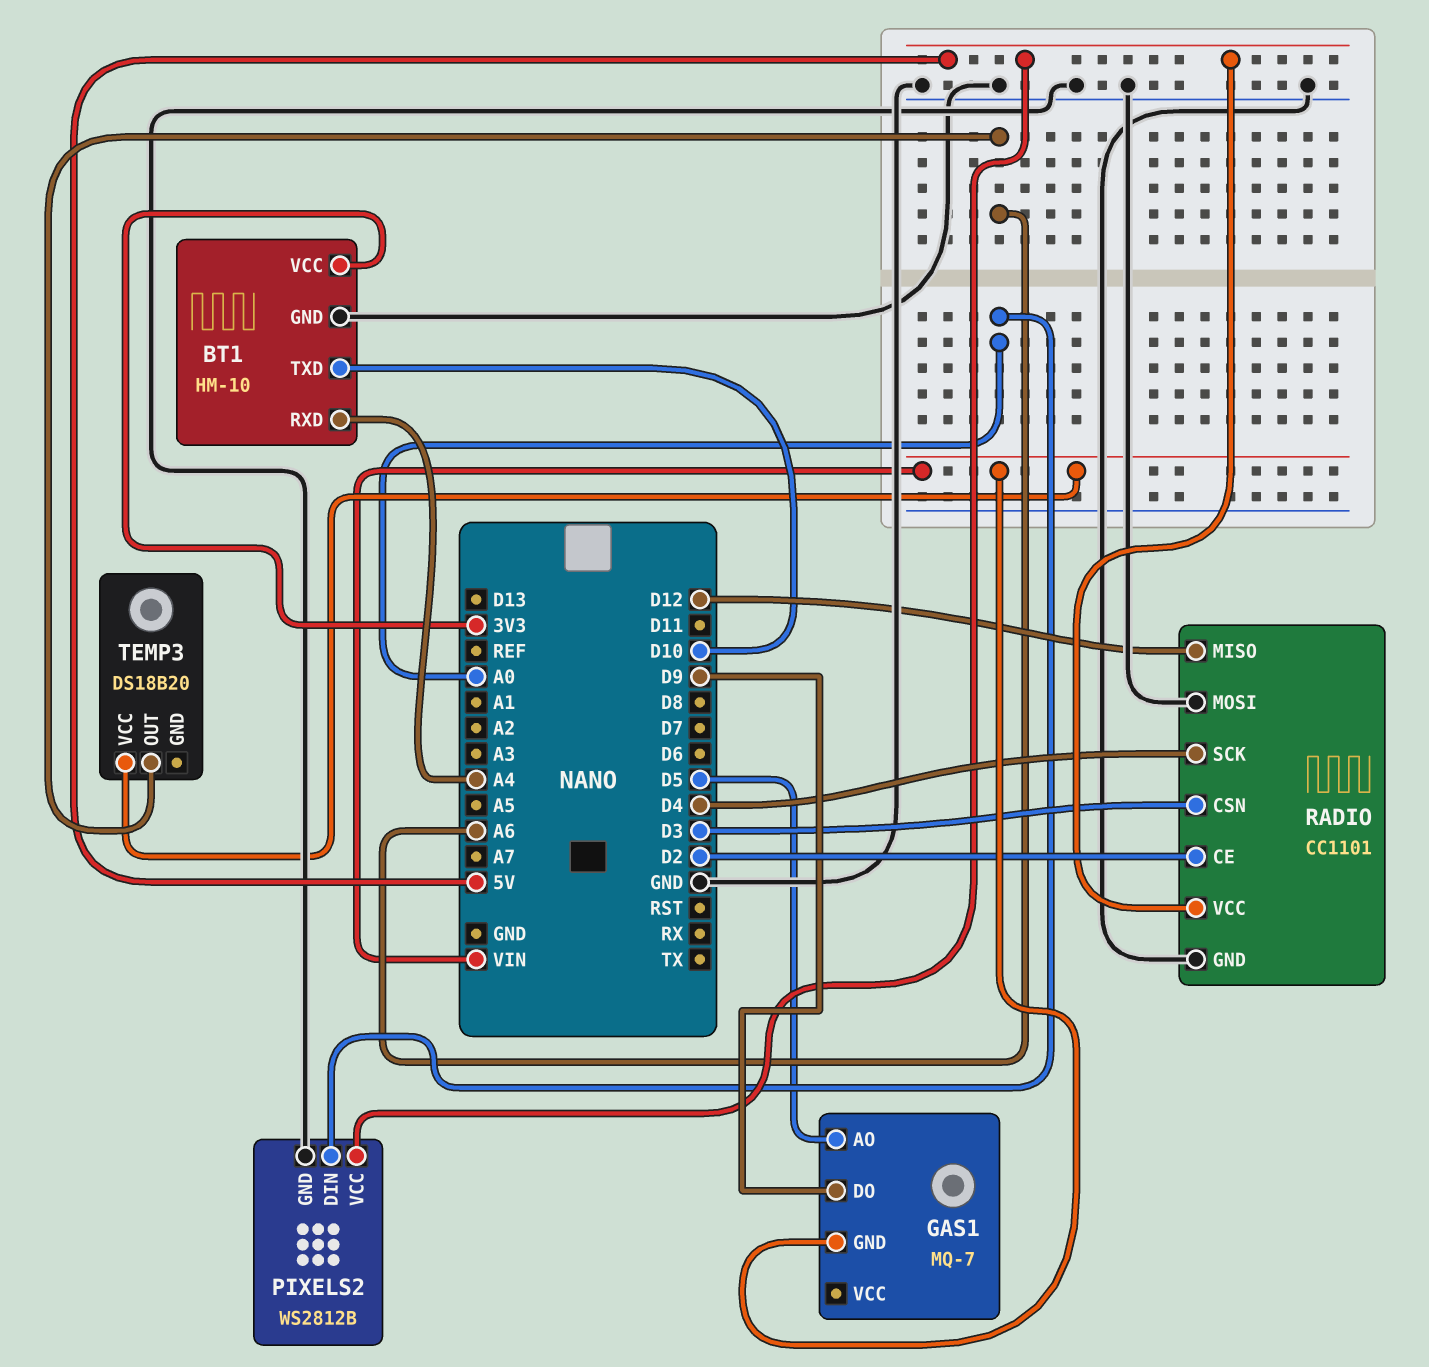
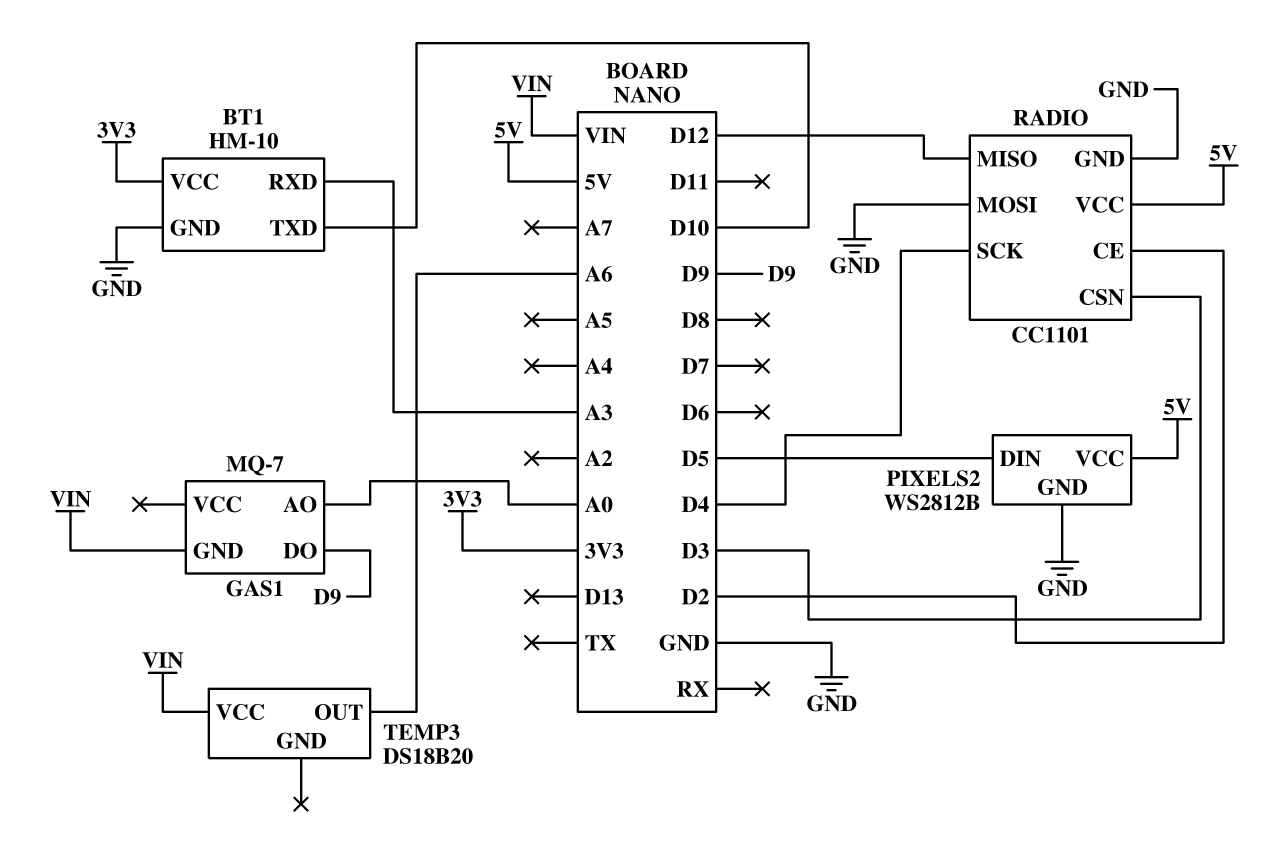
BT1 pin RXD: A4 -> A3
GAS1 pin AO: D5 -> A0
PIXELS2 pin DIN: A0 -> D5

